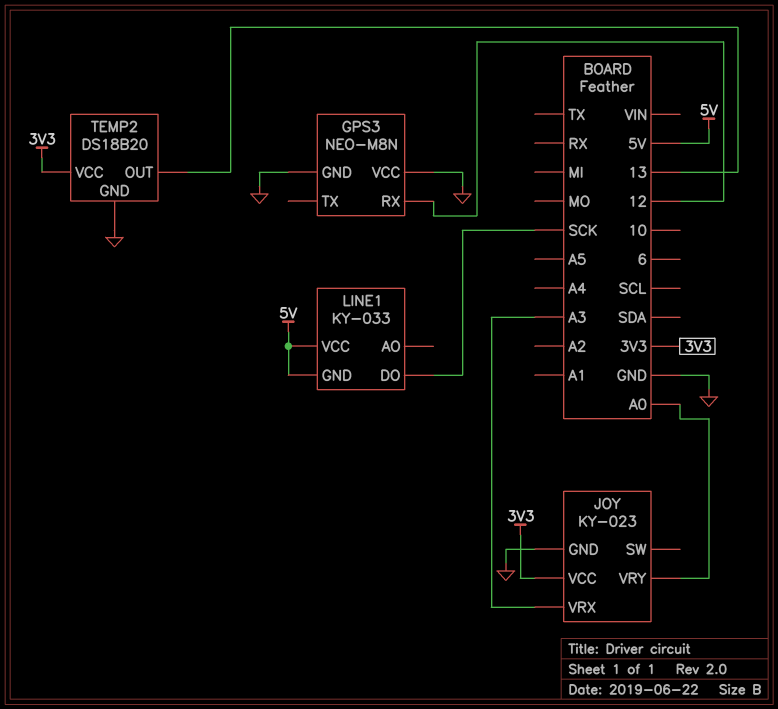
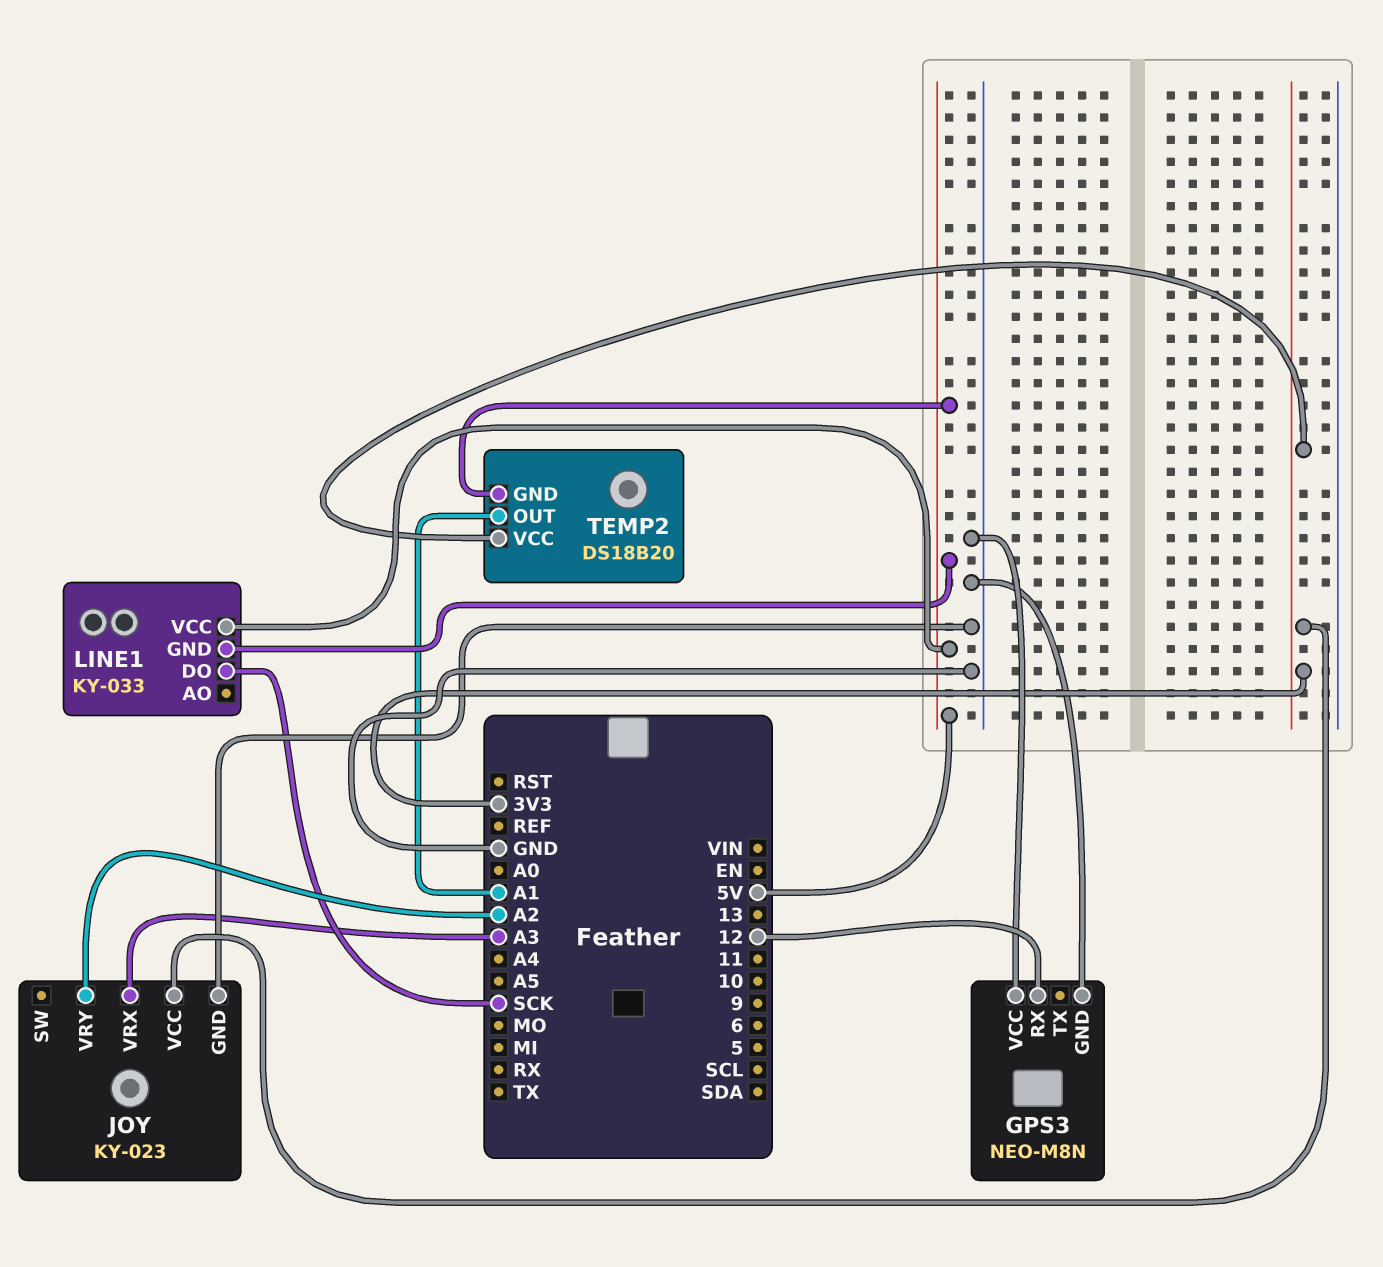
JOY pin VRY: A0 -> A2
TEMP2 pin GND: GND -> 5V
TEMP2 pin OUT: 13 -> A1

